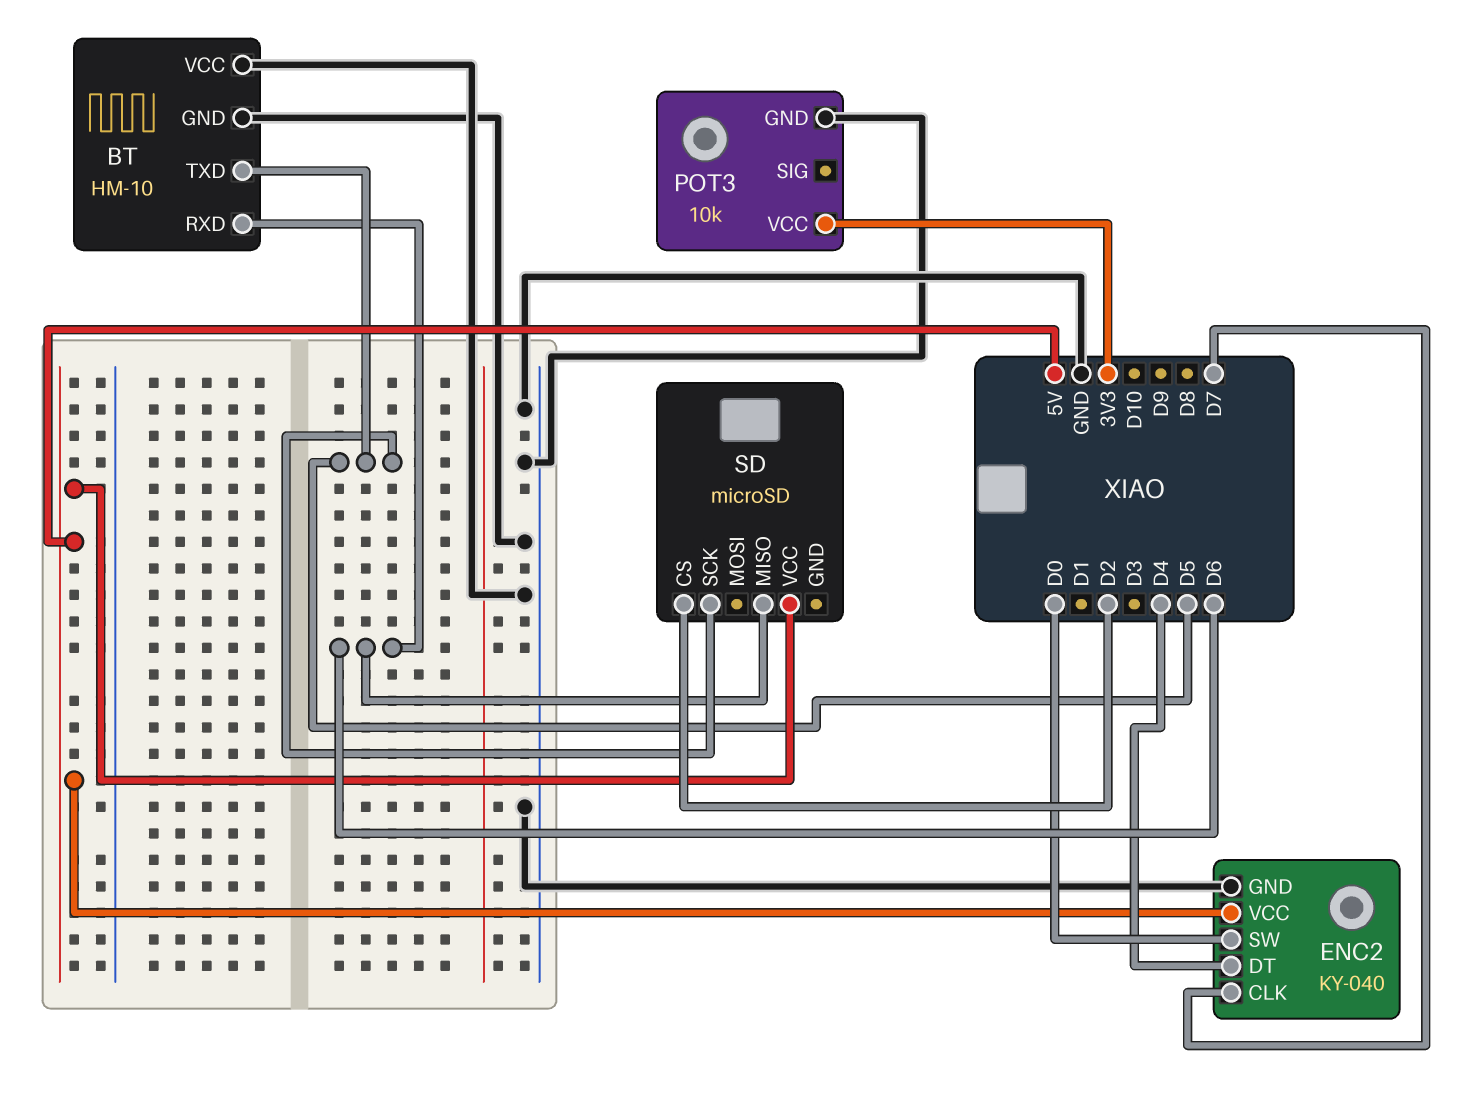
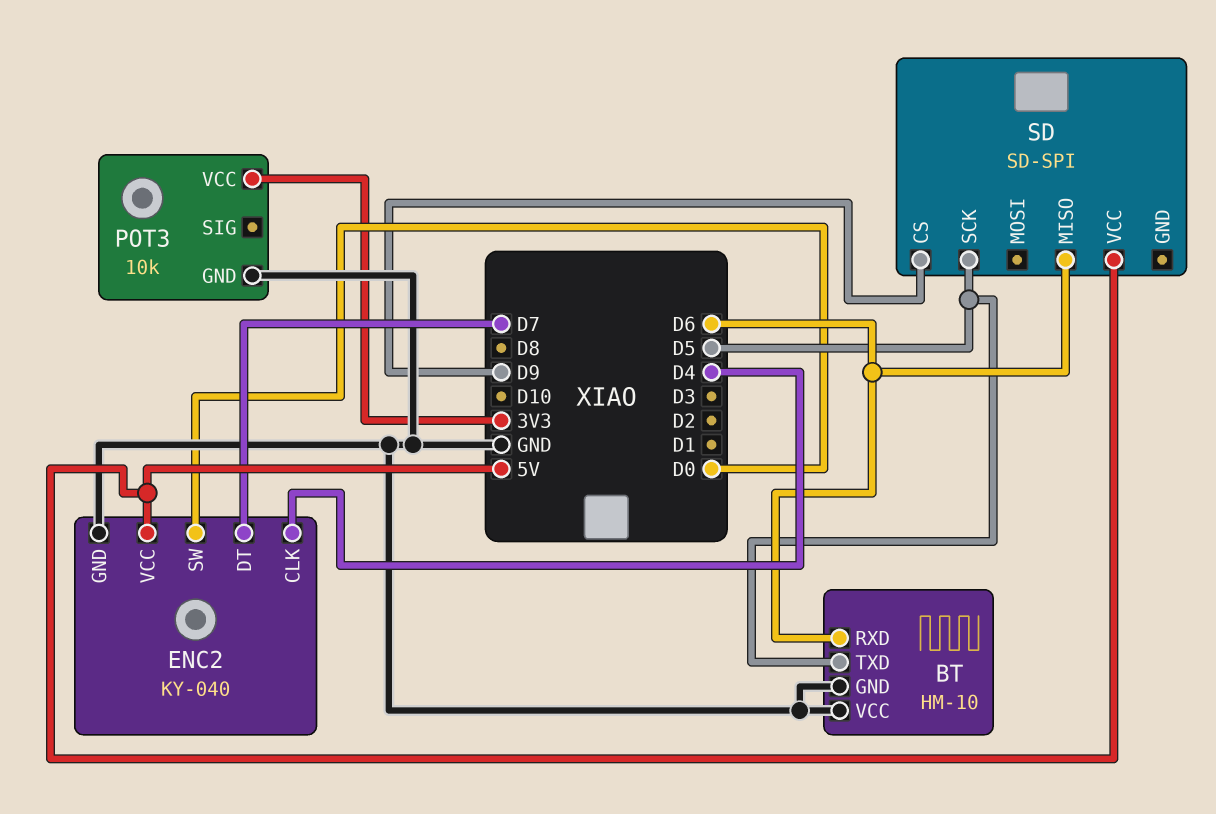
ENC2 pin CLK: D7 -> D4
ENC2 pin DT: D4 -> D7
SD: microSD -> SD-SPI
SD pin CS: D2 -> D9

